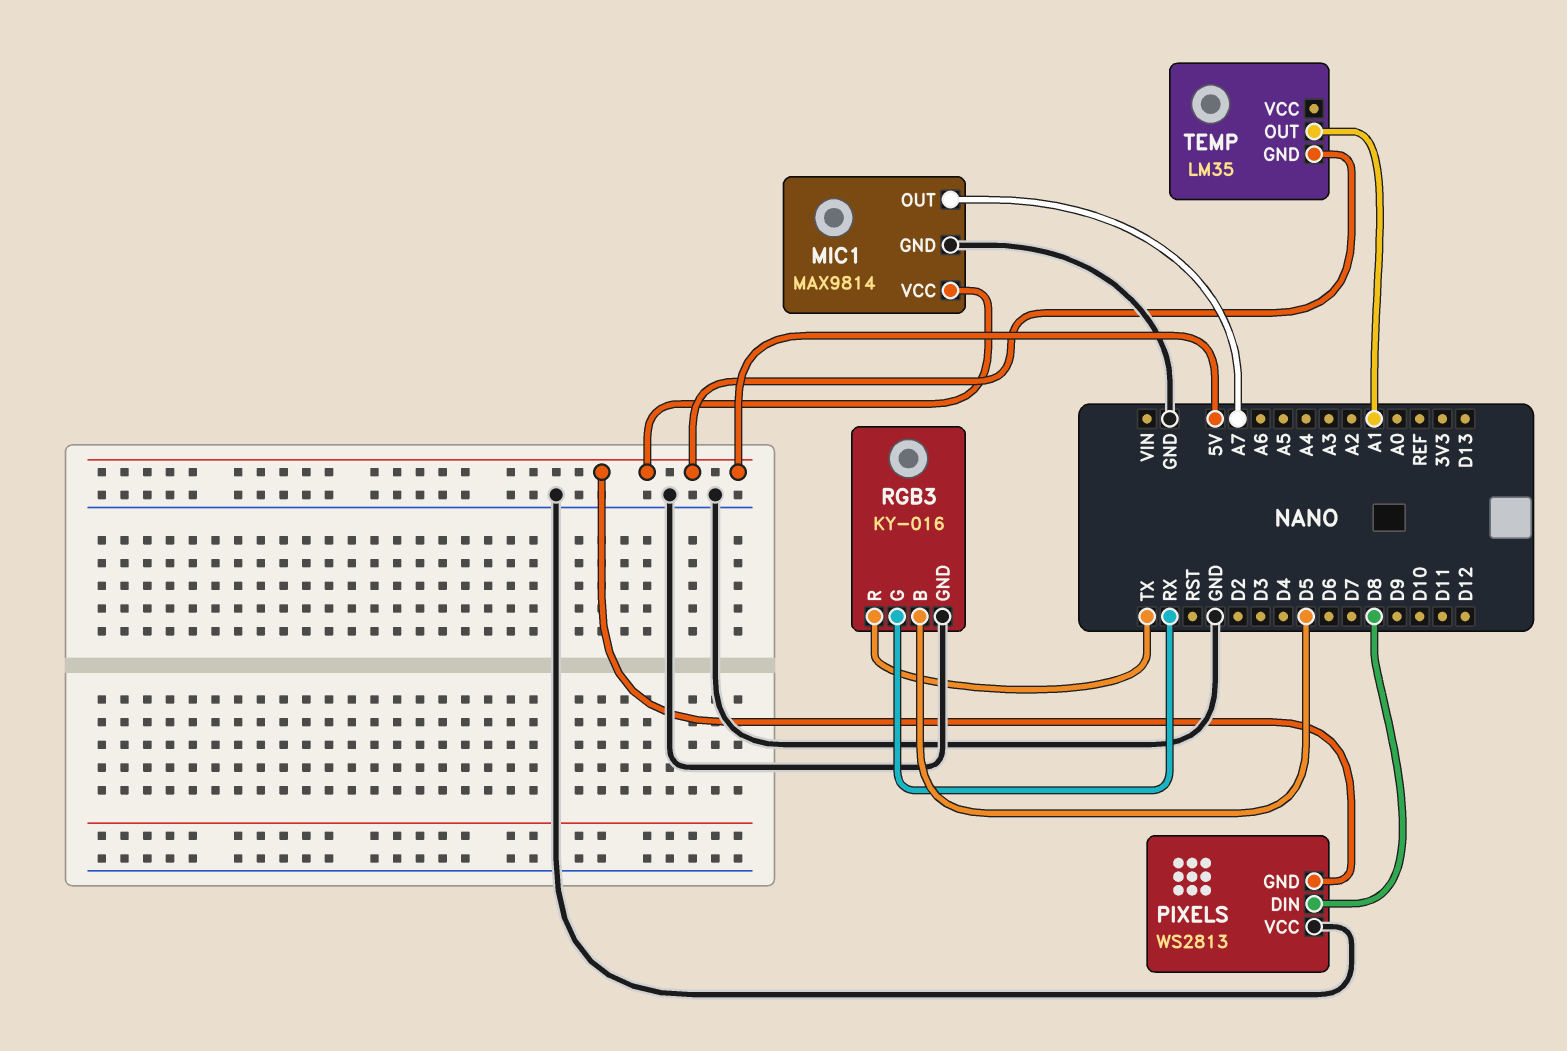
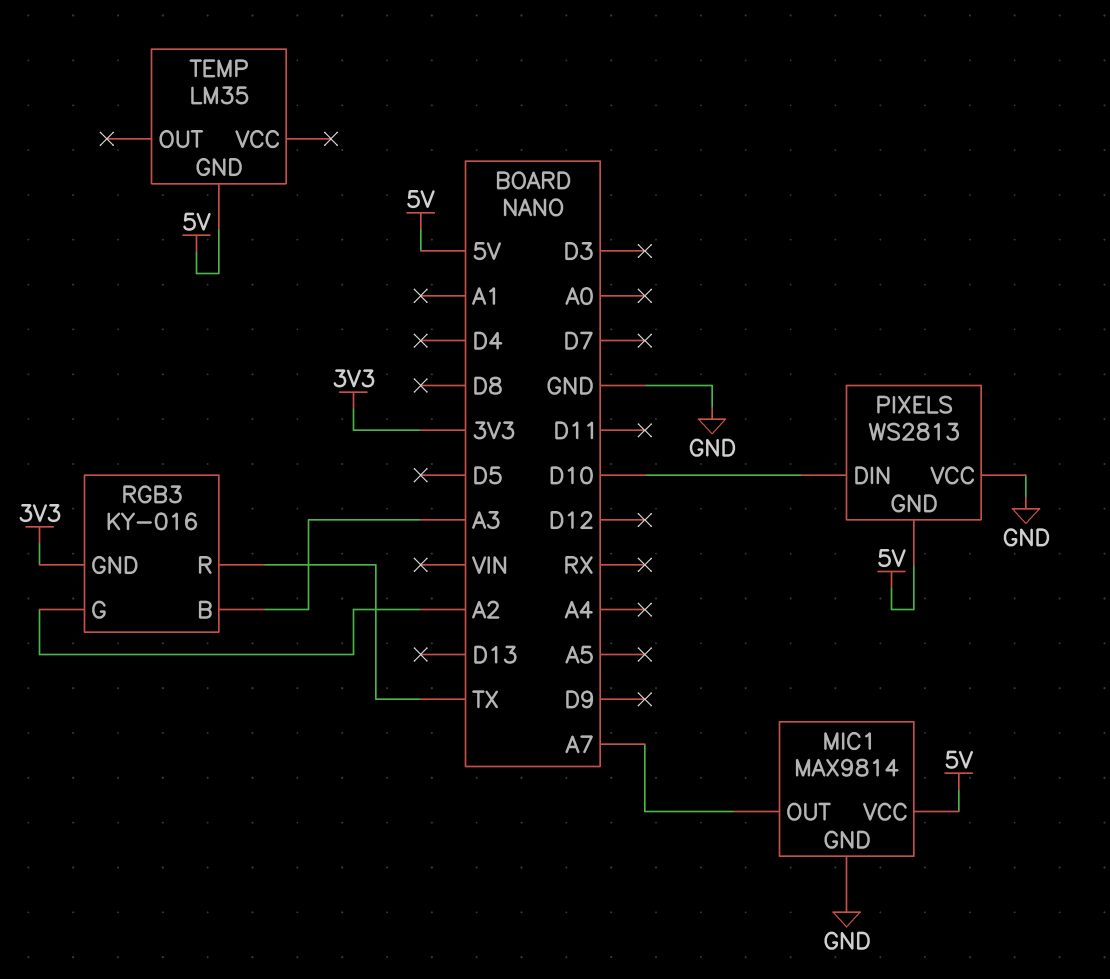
PIXELS pin DIN: D8 -> D10
RGB3 pin B: D5 -> A3
RGB3 pin G: RX -> A2
RGB3 pin GND: GND -> 3V3
TEMP pin OUT: A1 -> none

